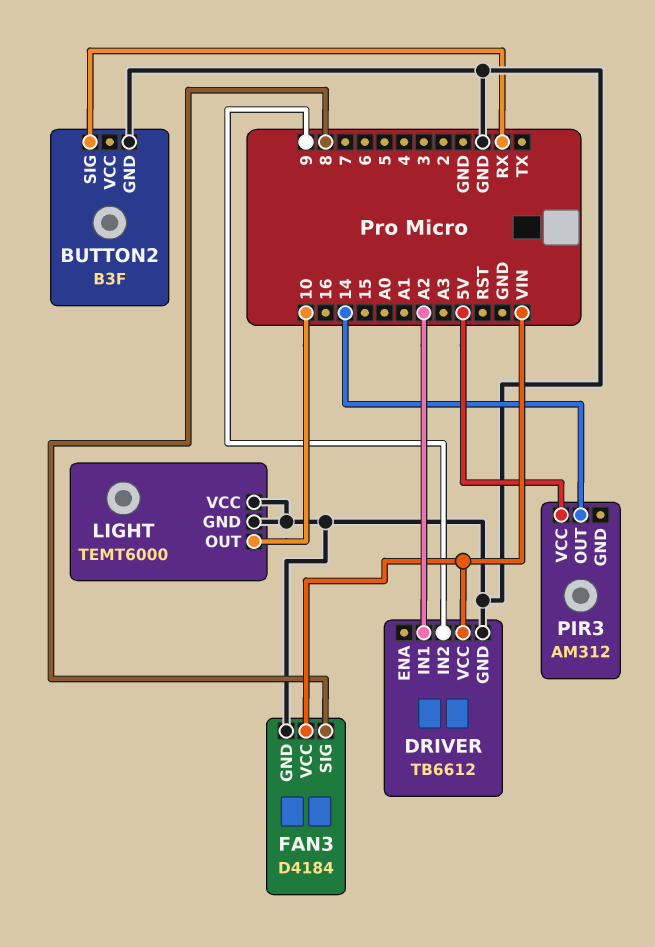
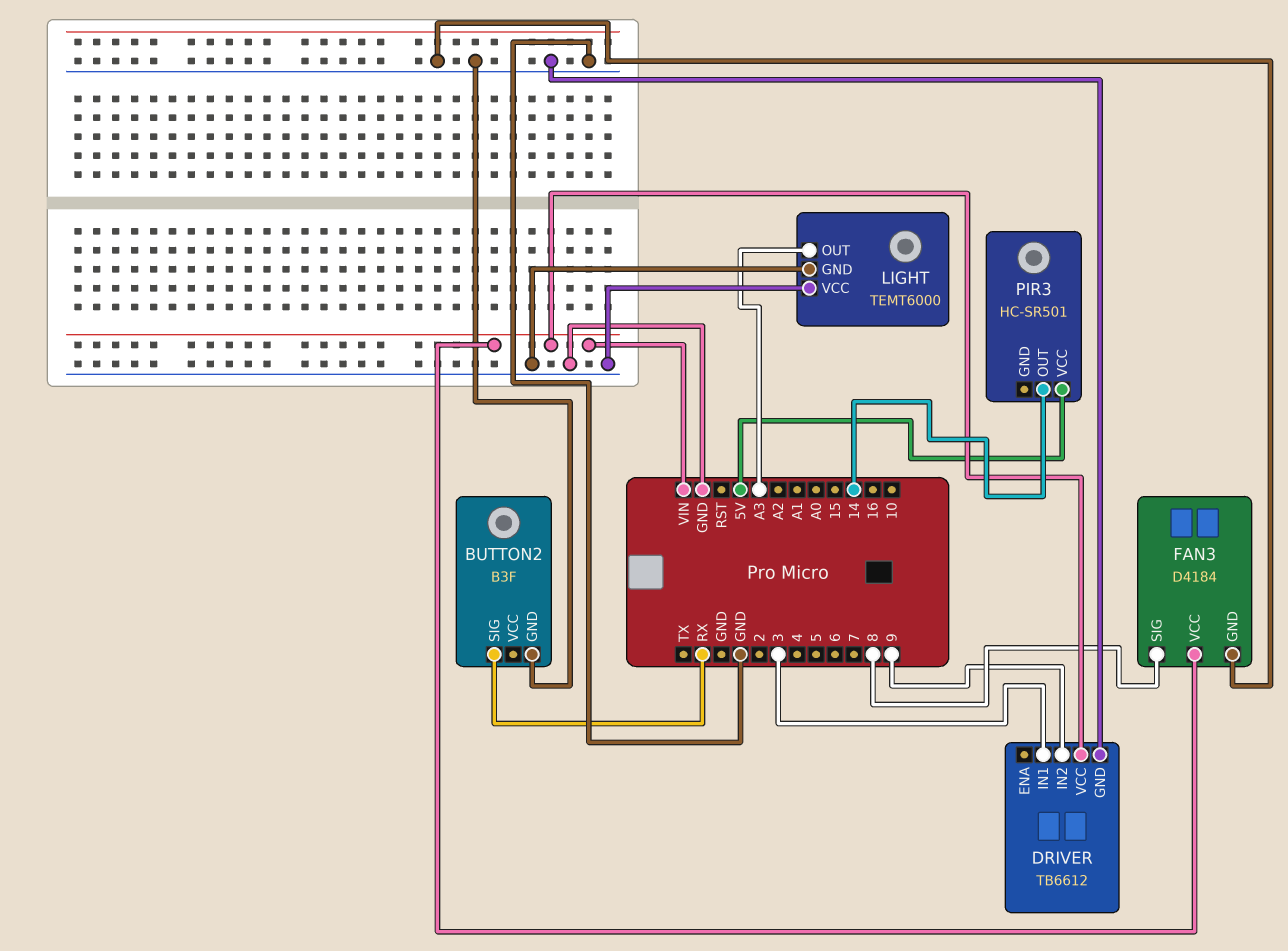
DRIVER pin IN1: A2 -> 3
LIGHT pin OUT: 10 -> A3
PIR3: AM312 -> HC-SR501

